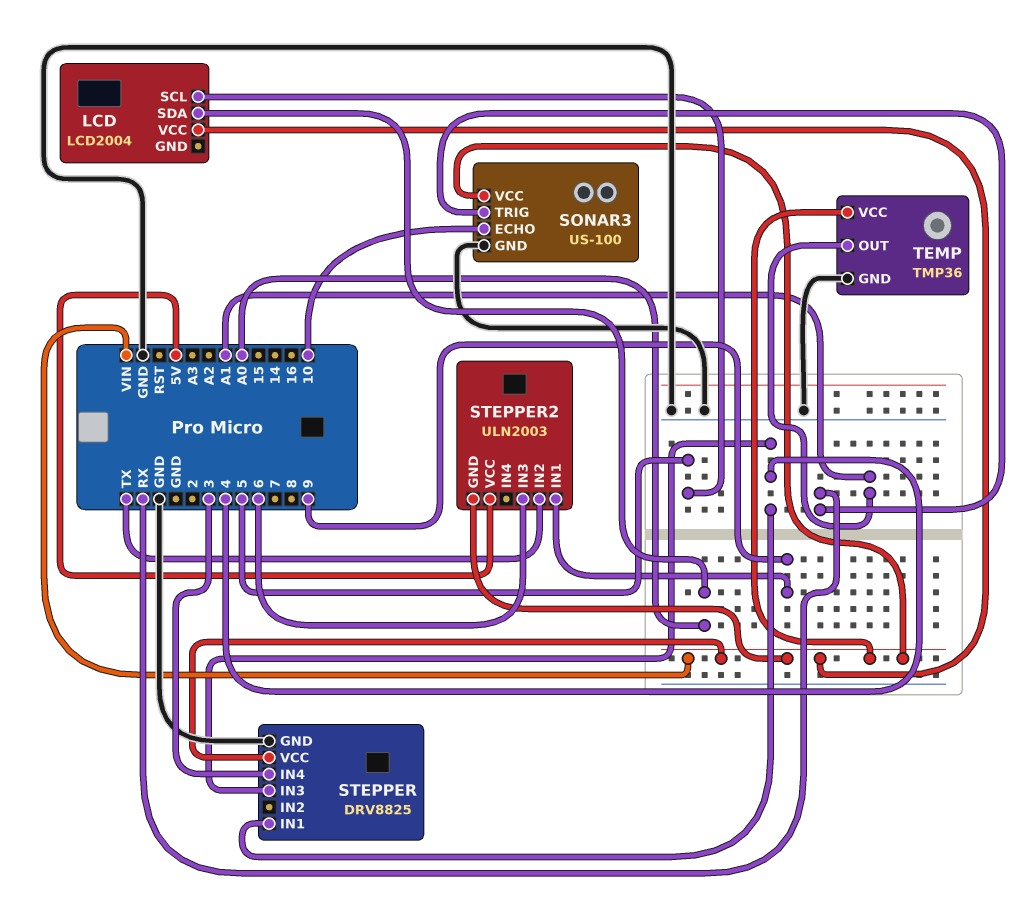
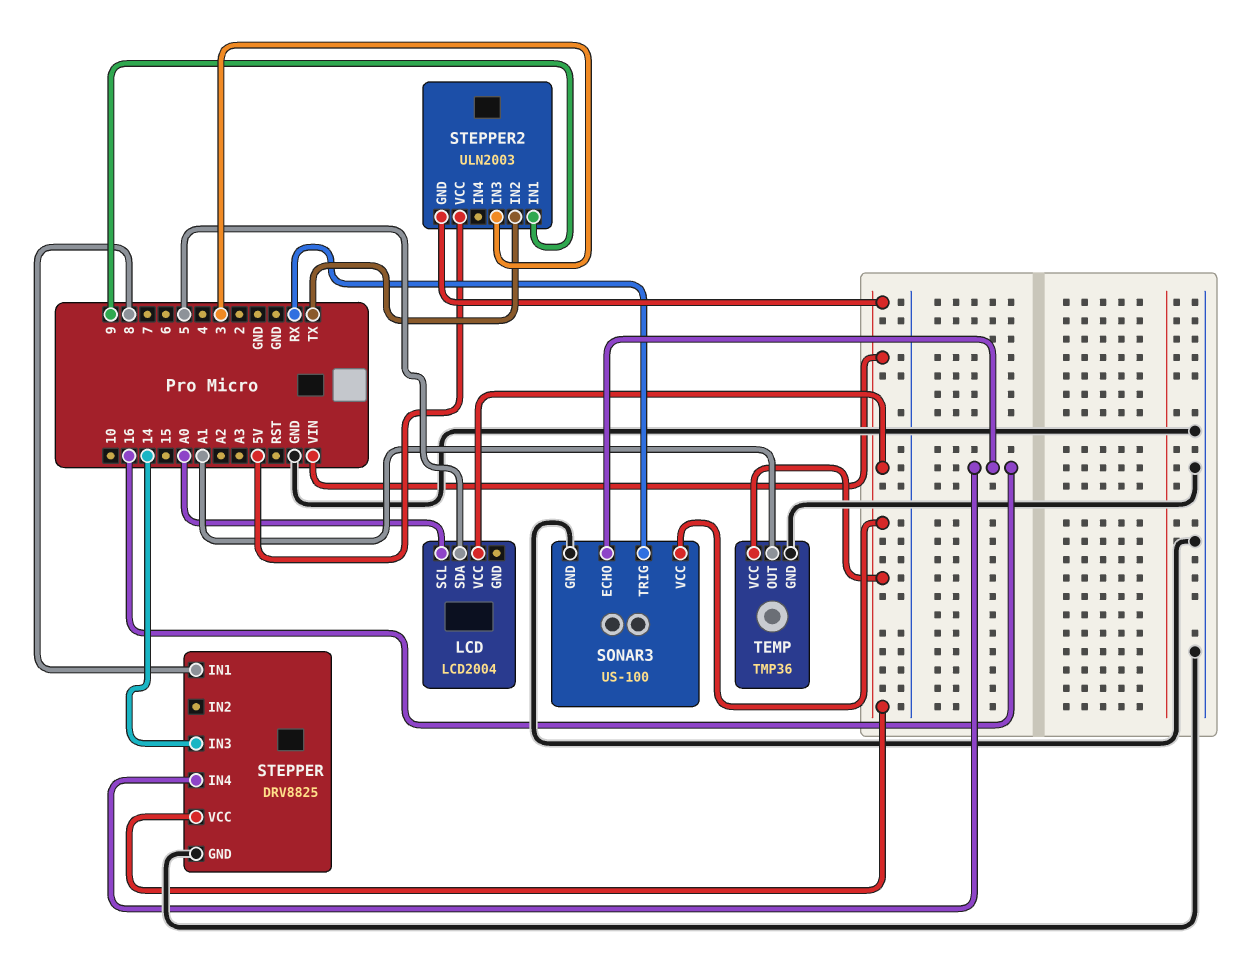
LCD pin SCL: 5 -> A0
LCD pin SDA: A0 -> 5
SONAR3 pin ECHO: 10 -> 16
STEPPER pin IN1: 4 -> 8
STEPPER pin IN3: 4 -> 14
STEPPER pin IN4: 3 -> 16
STEPPER2 pin IN3: 6 -> 3

